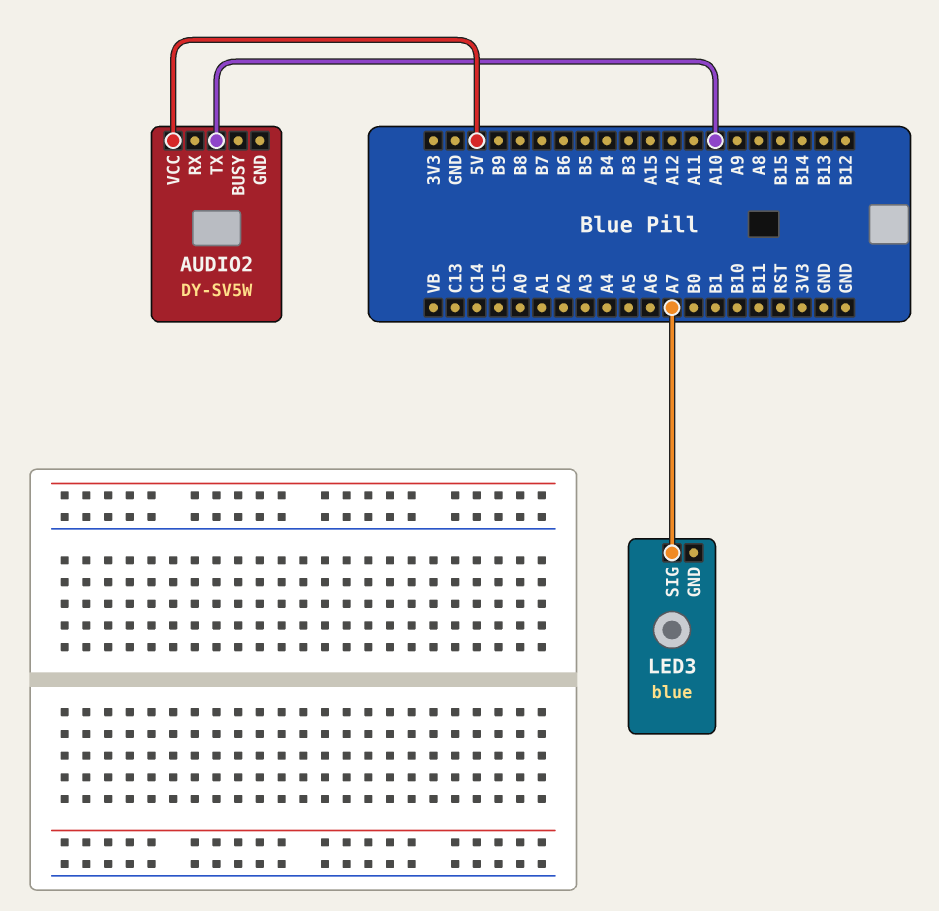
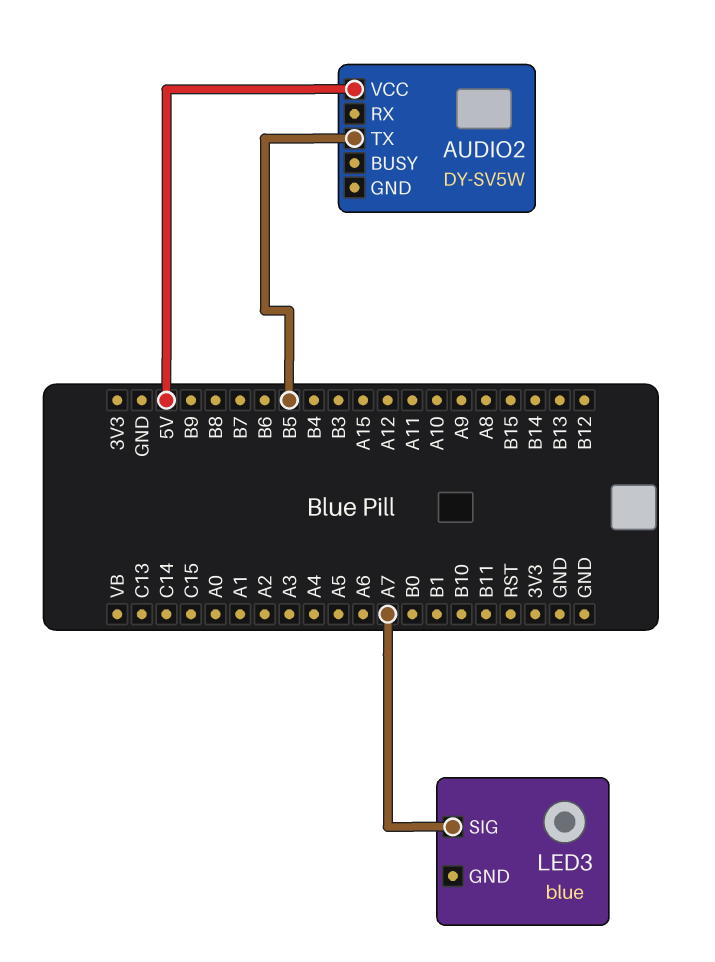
AUDIO2 pin TX: A10 -> B5

